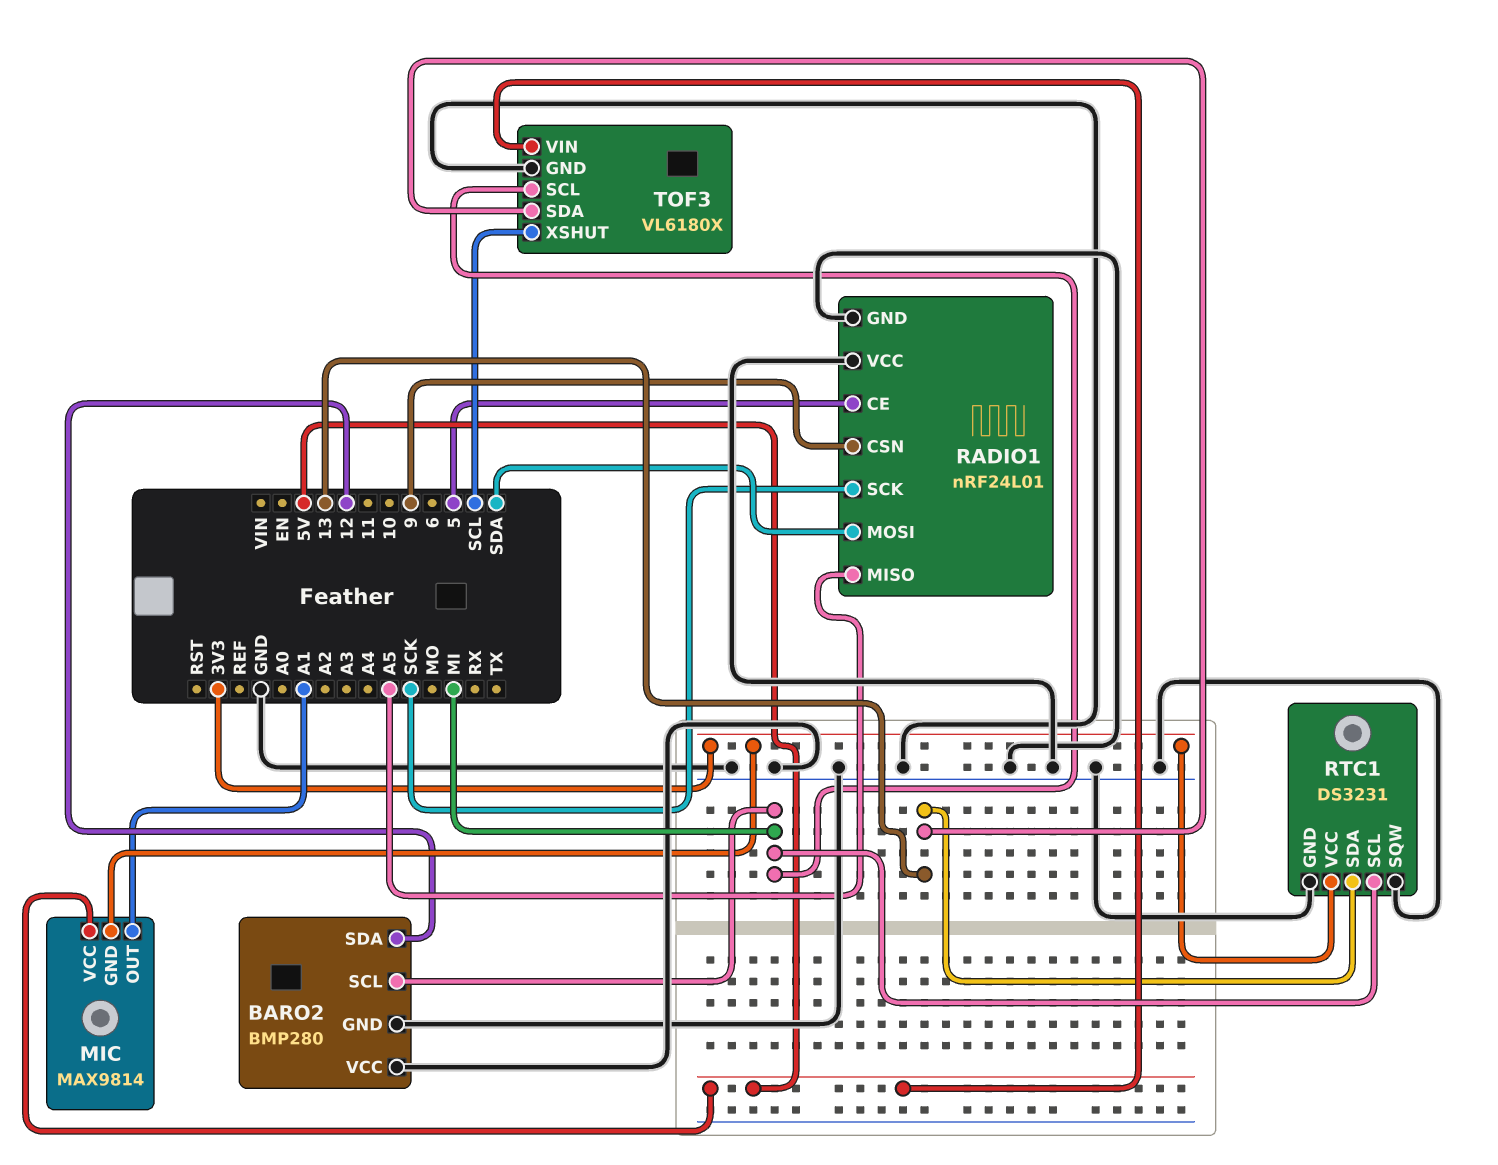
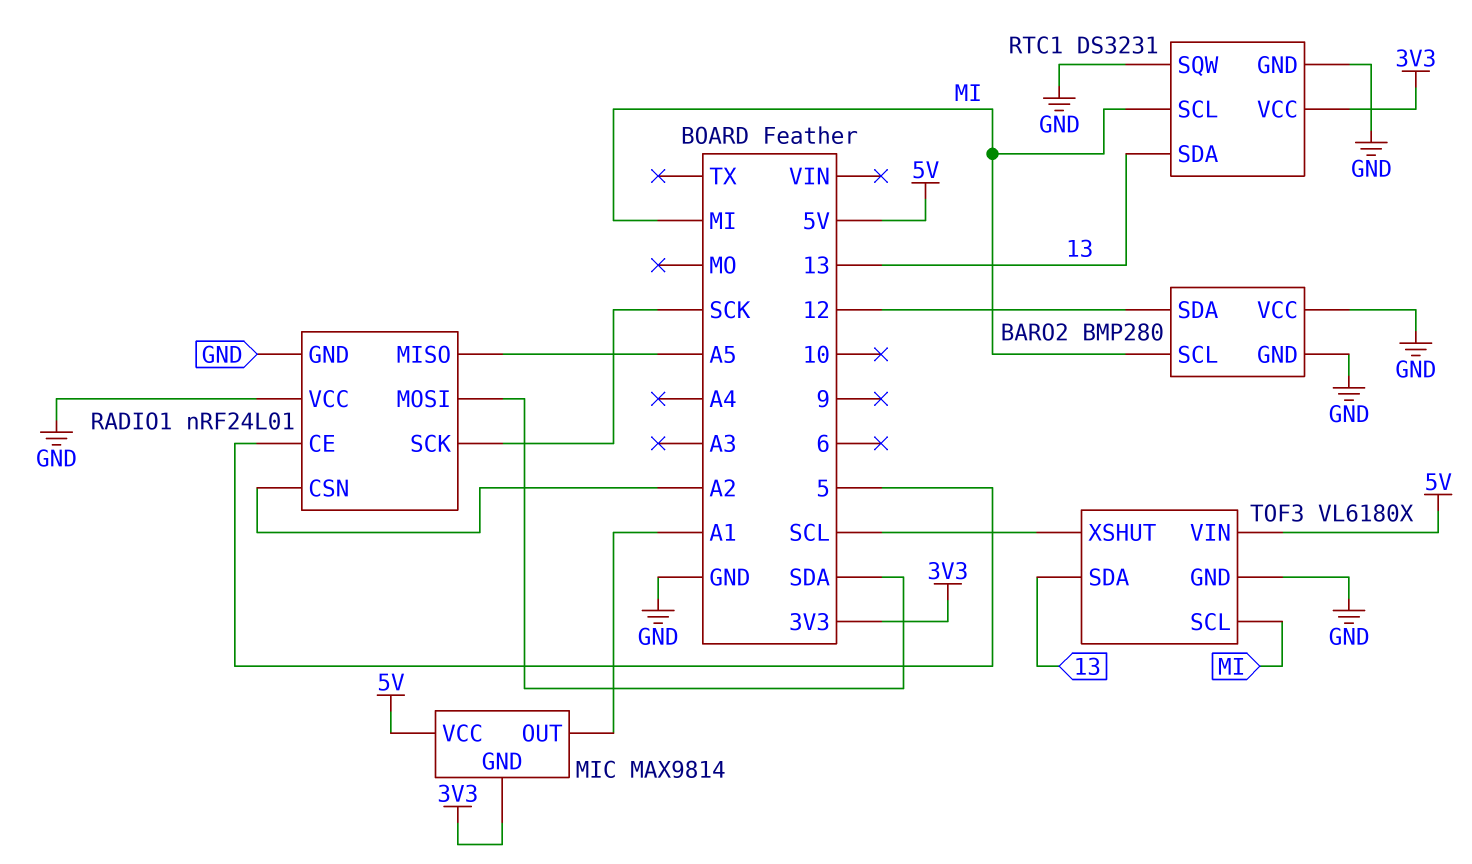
RADIO1 pin CSN: 9 -> A2

